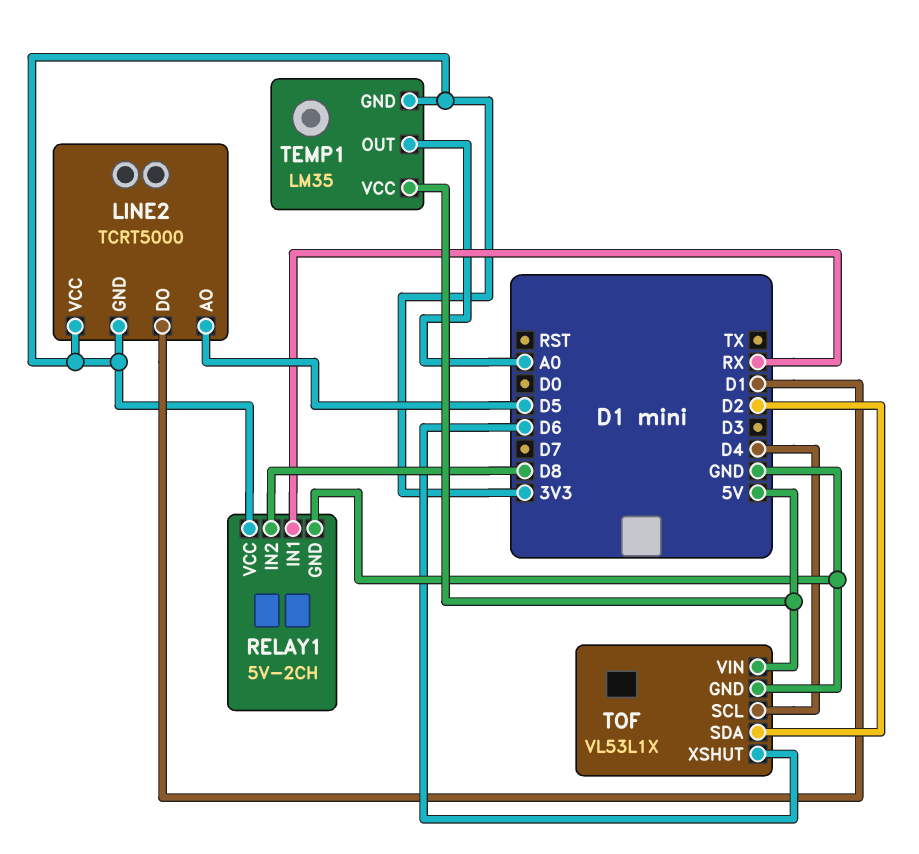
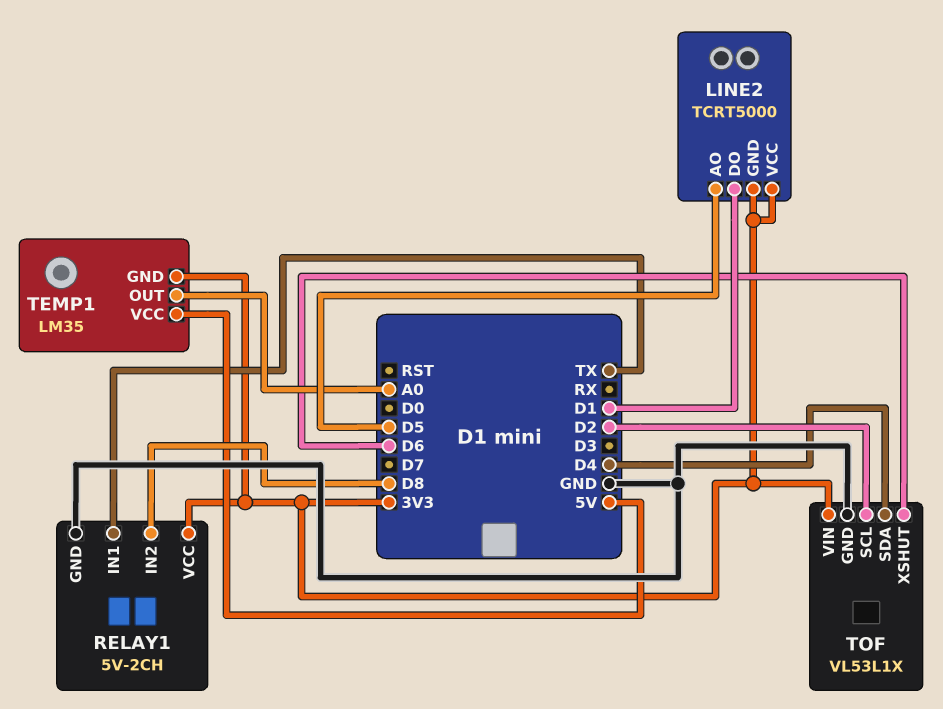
RELAY1 pin IN1: RX -> TX
TOF pin SCL: D4 -> D2
TOF pin SDA: D2 -> D4
TOF pin VIN: 5V -> 3V3

